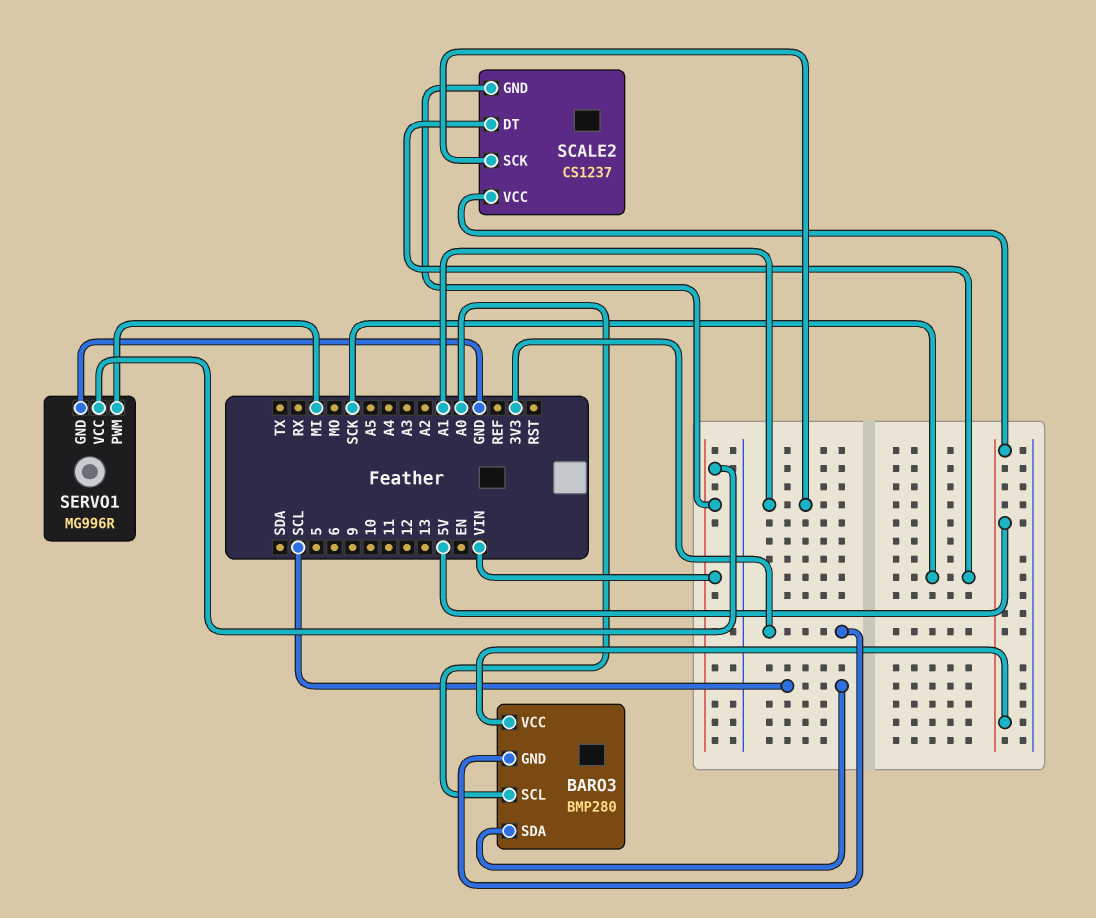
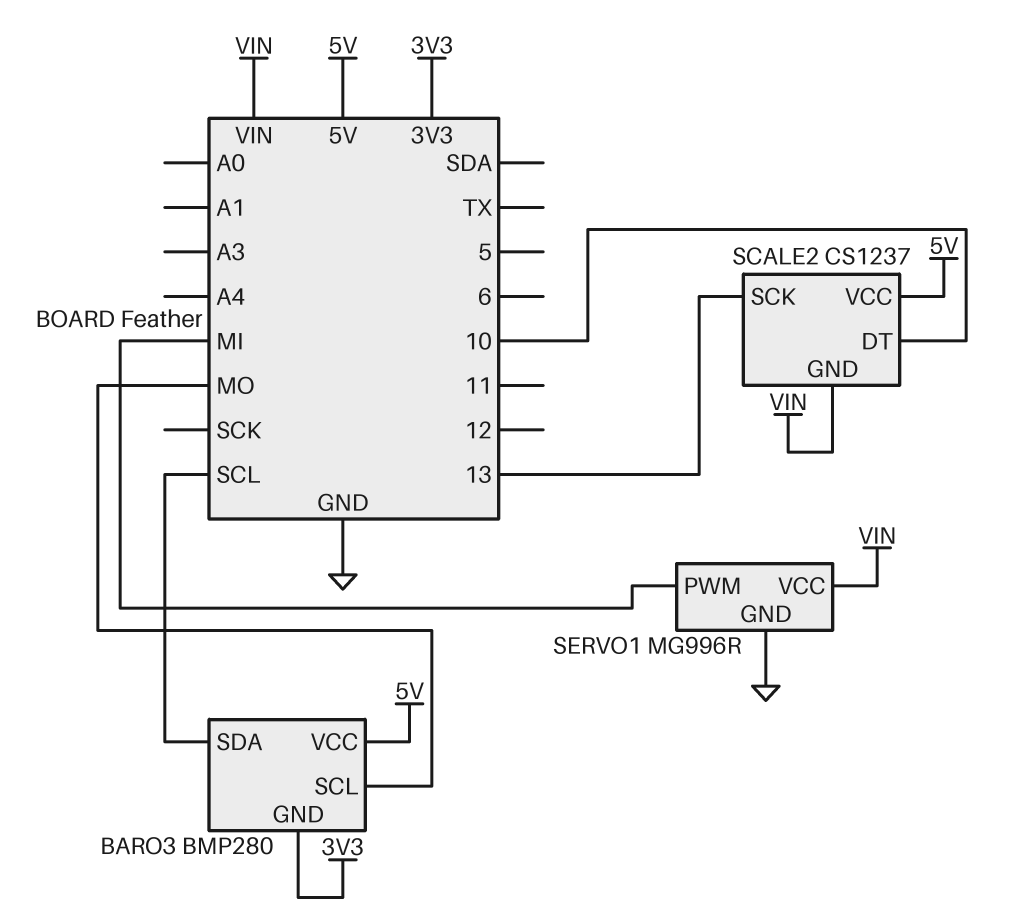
BARO3 pin SCL: A0 -> MO
SCALE2 pin DT: SCK -> 10
SCALE2 pin SCK: A1 -> 13

